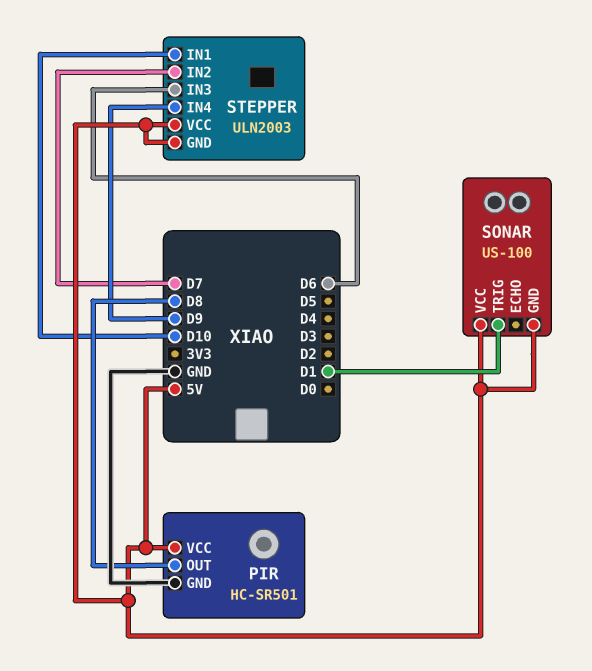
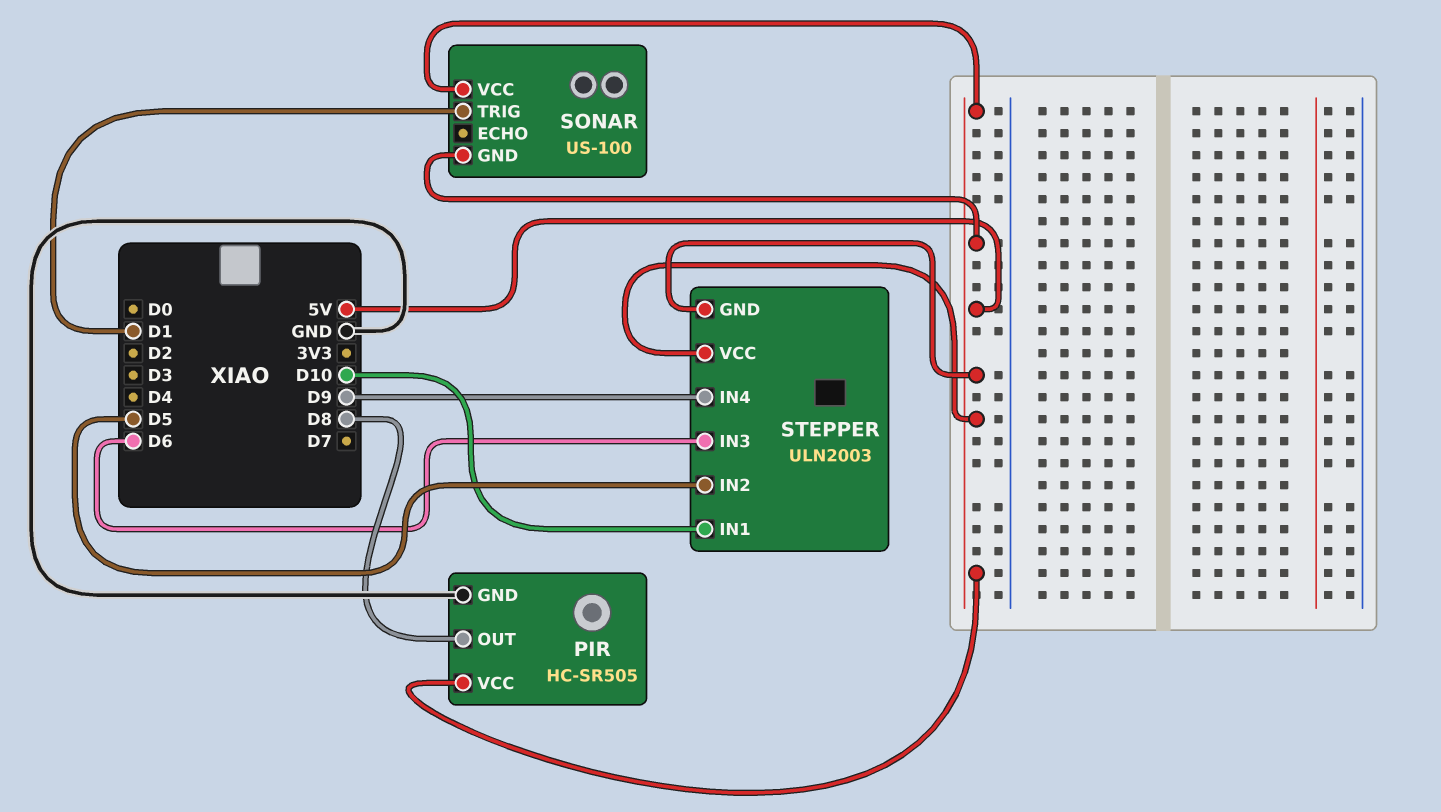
PIR: HC-SR501 -> HC-SR505
STEPPER pin IN2: D7 -> D5

